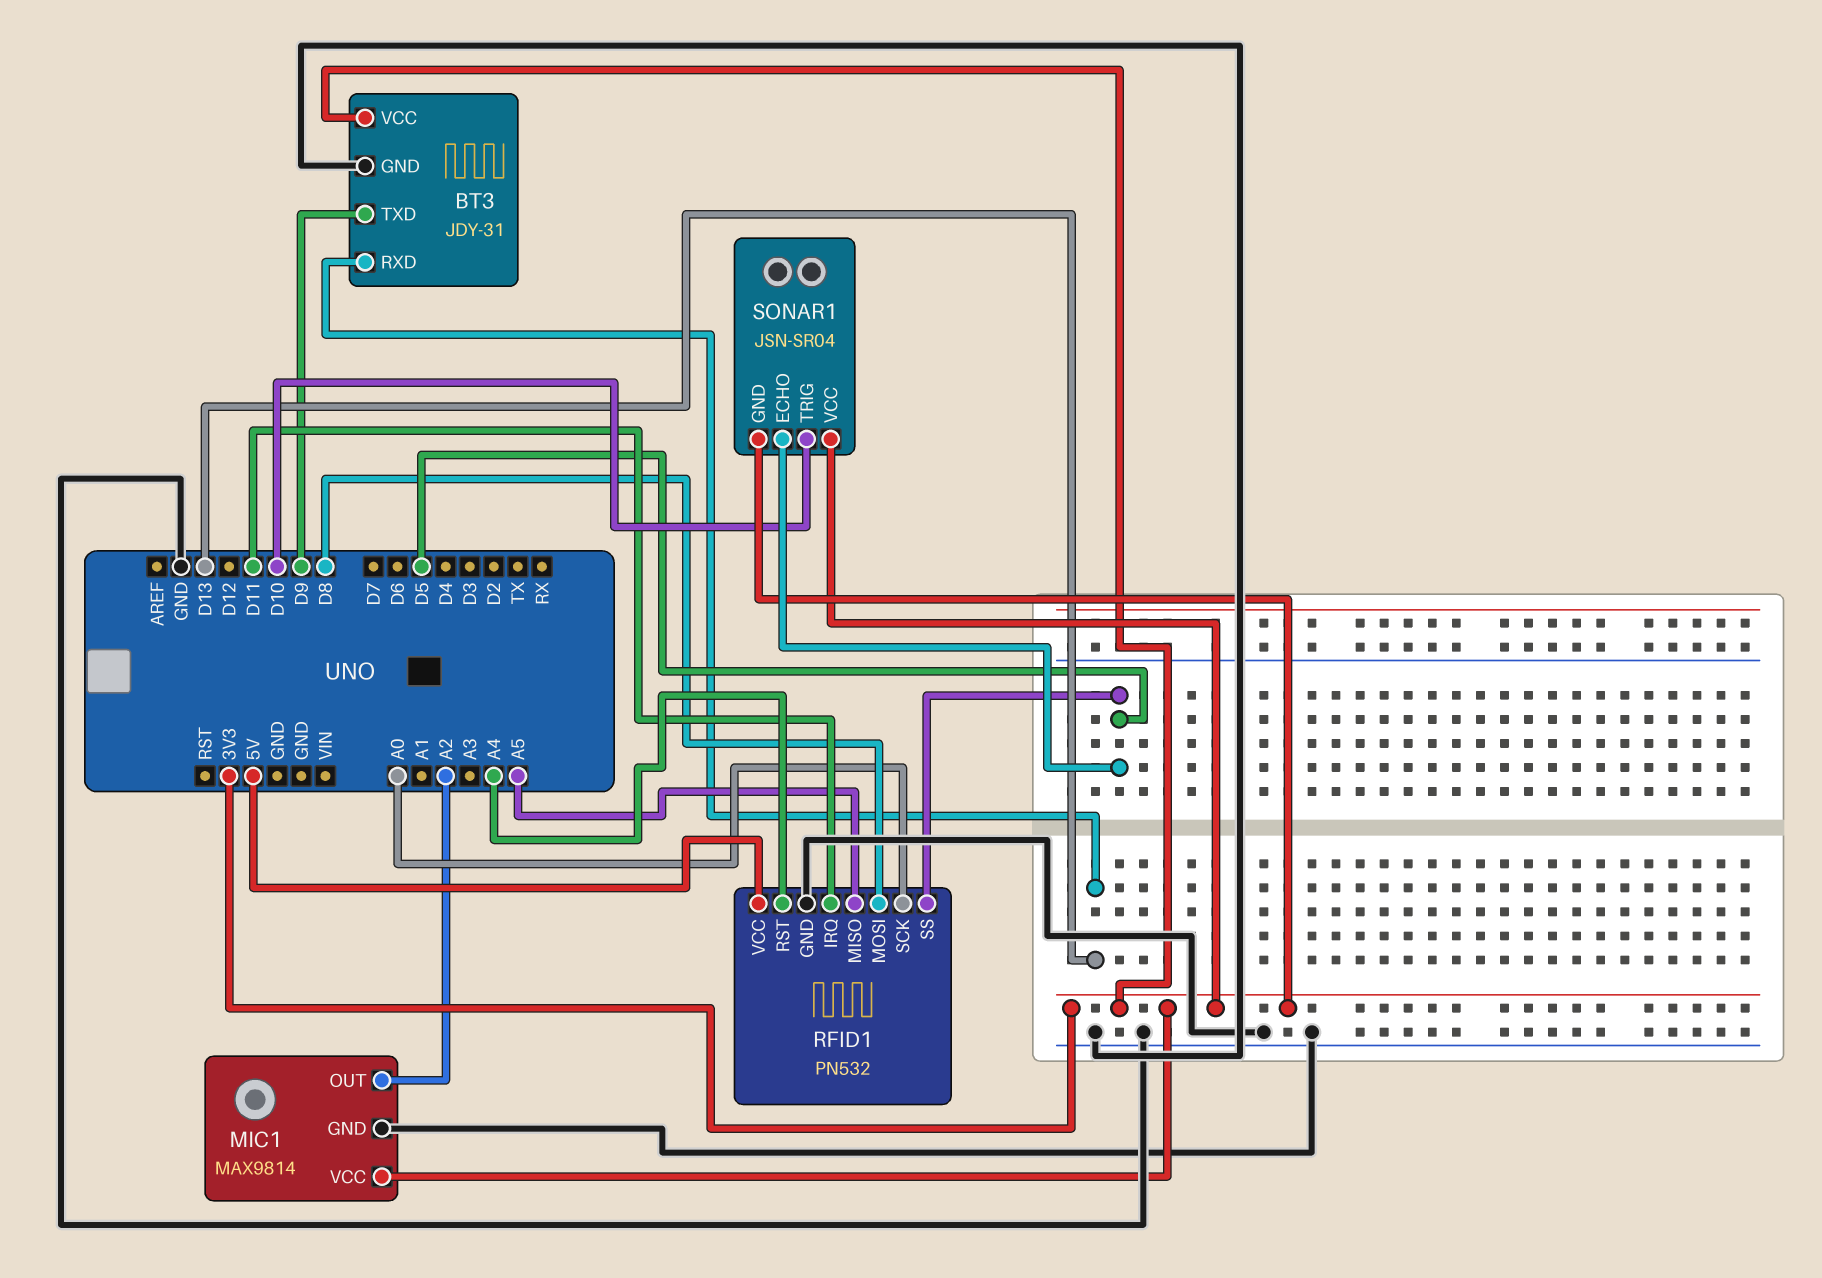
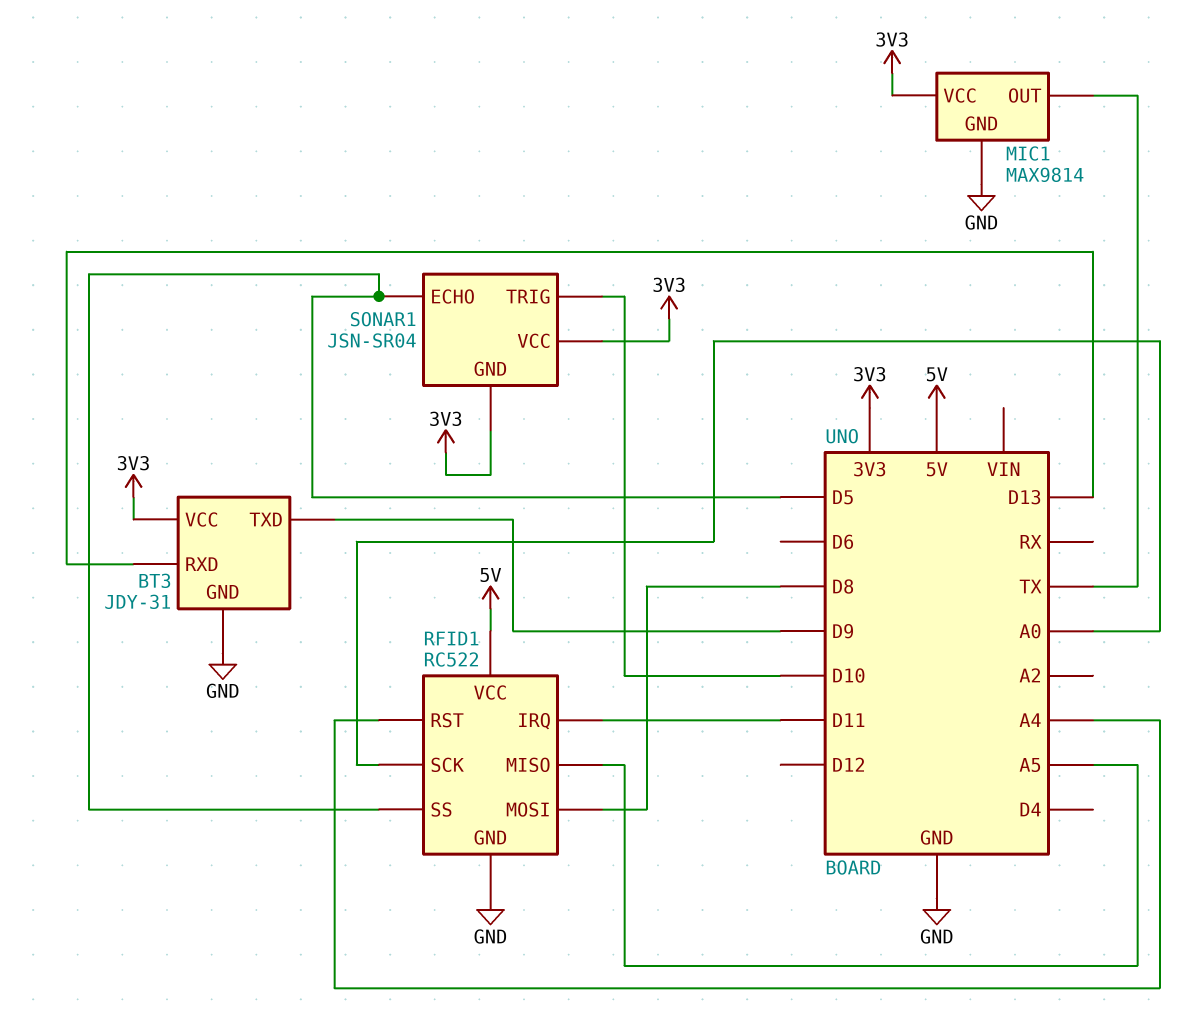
MIC1 pin OUT: A2 -> TX
RFID1: PN532 -> RC522

